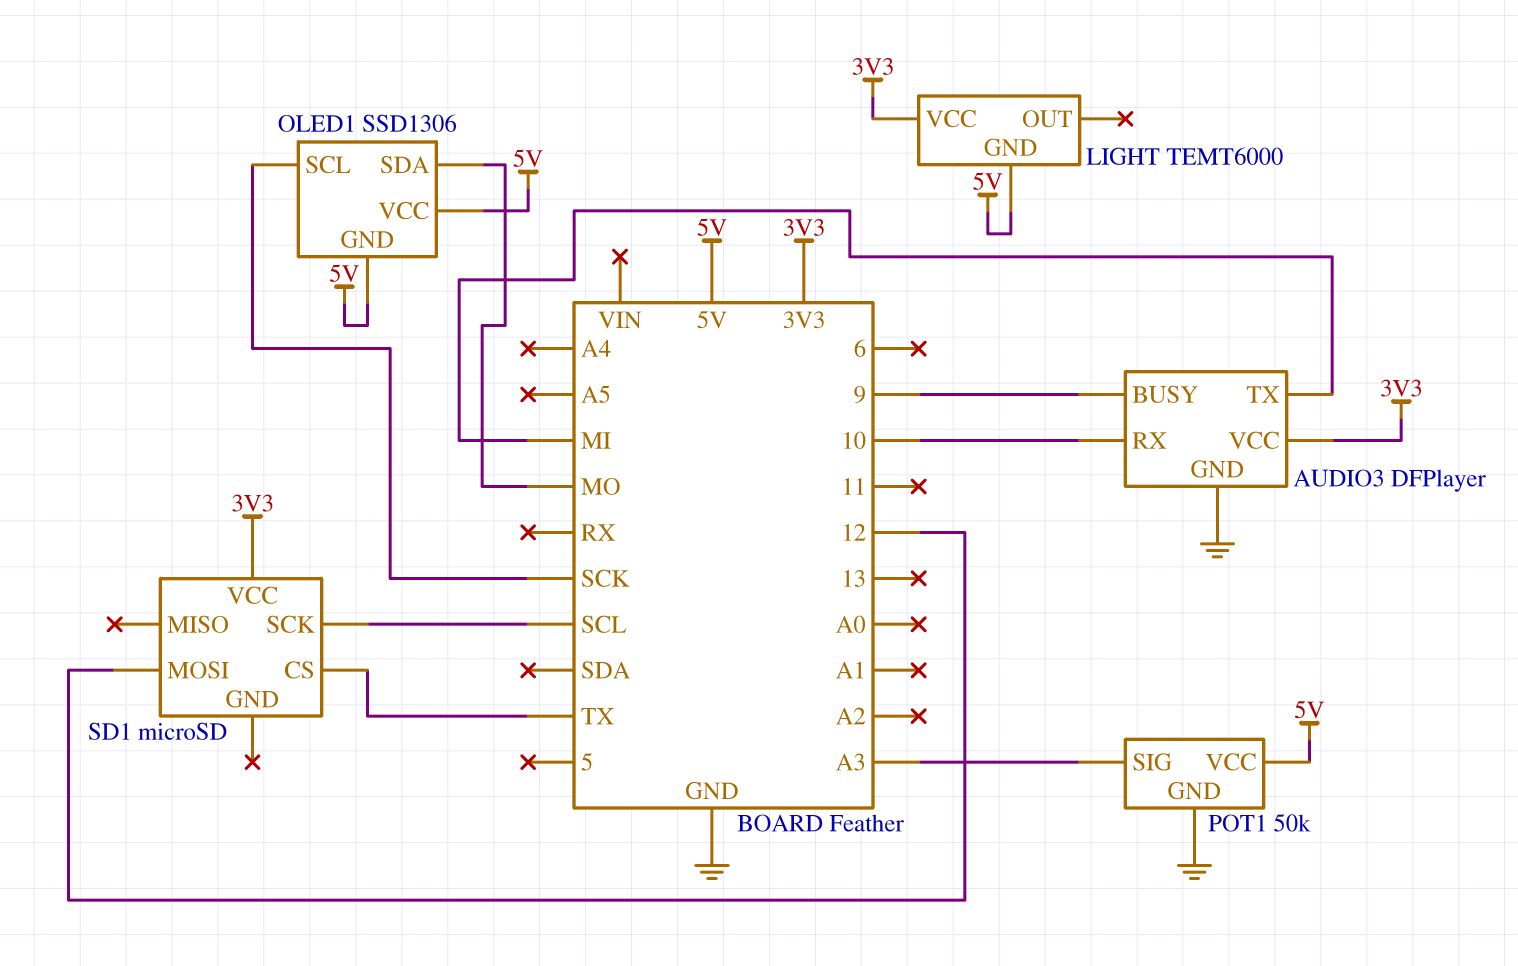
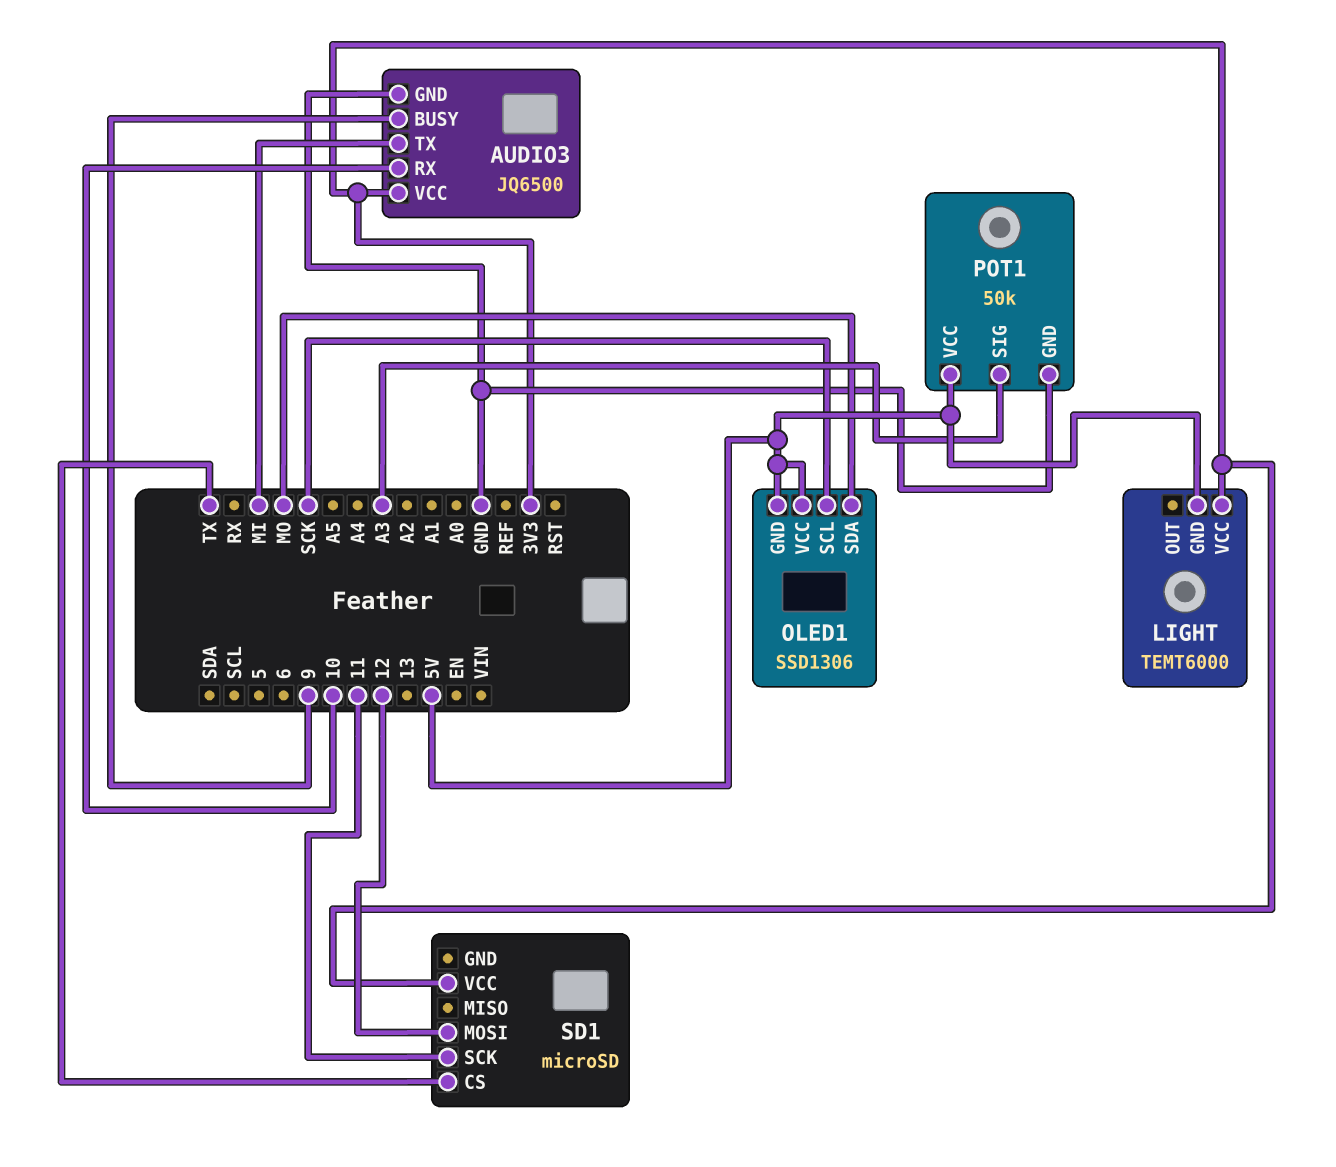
AUDIO3: DFPlayer -> JQ6500
SD1 pin SCK: SCL -> 11

